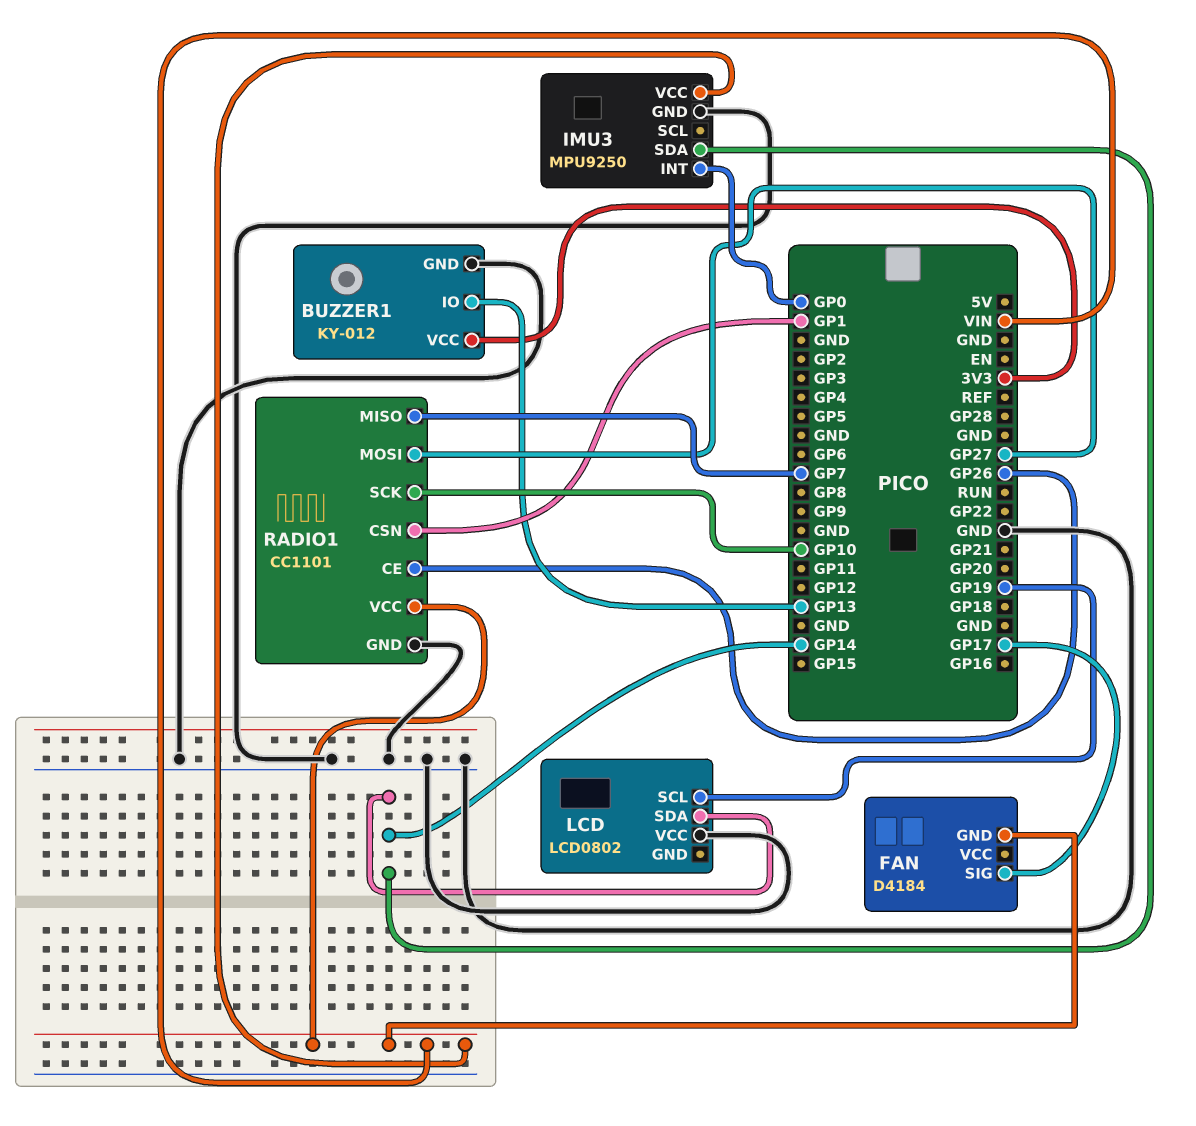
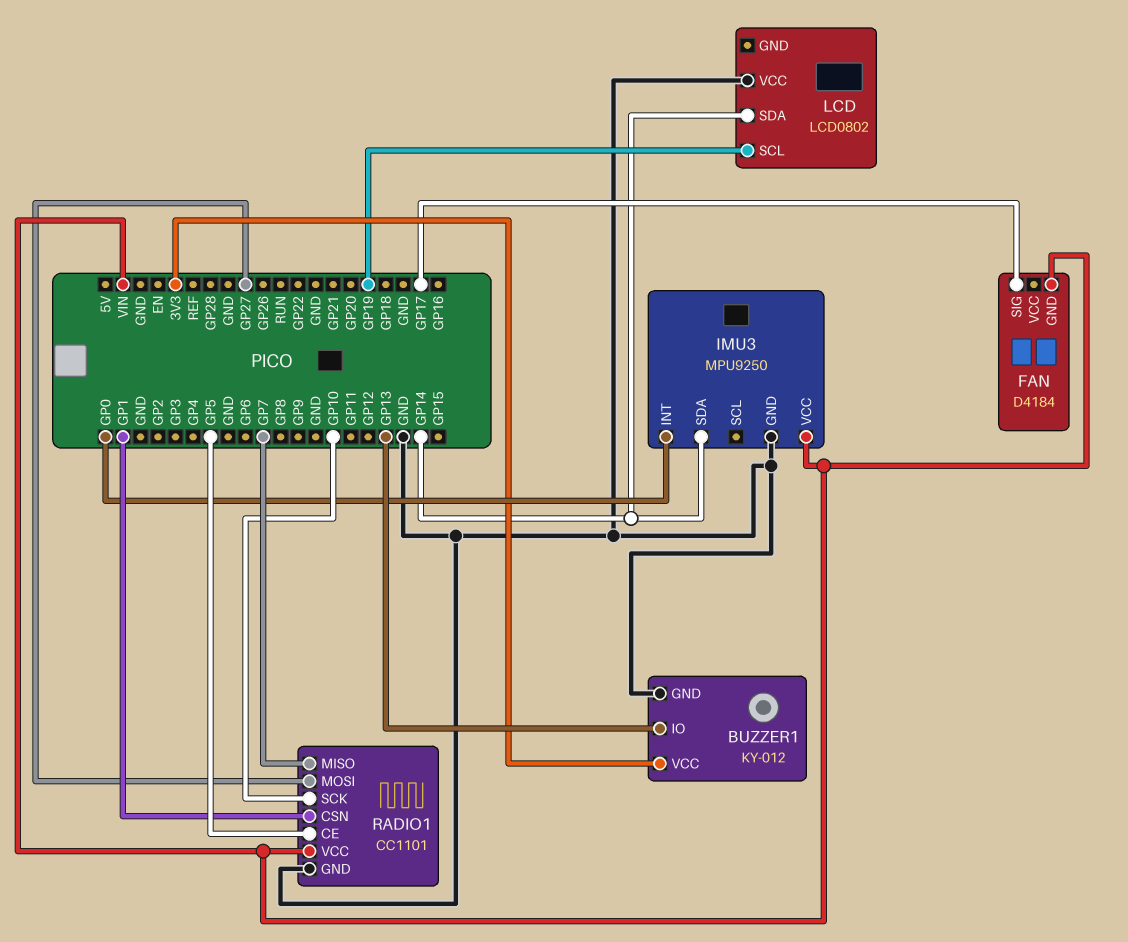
RADIO1 pin CE: GP26 -> GP5

